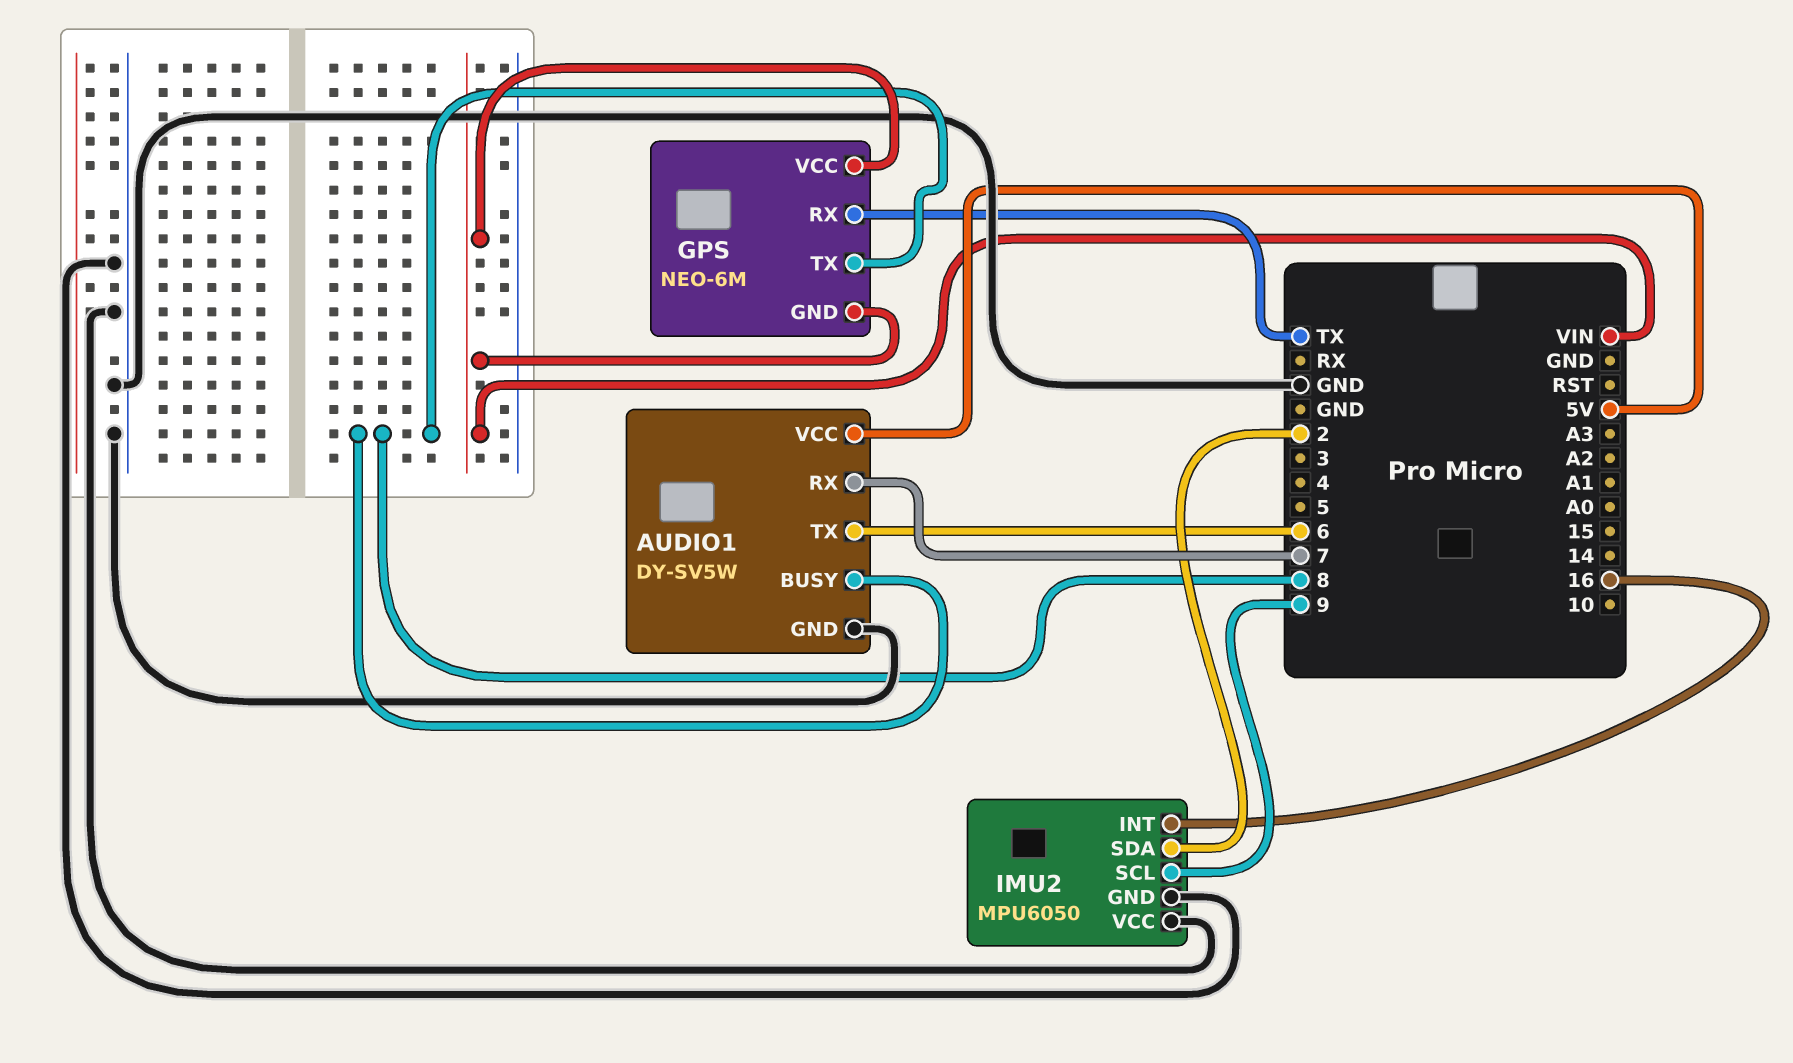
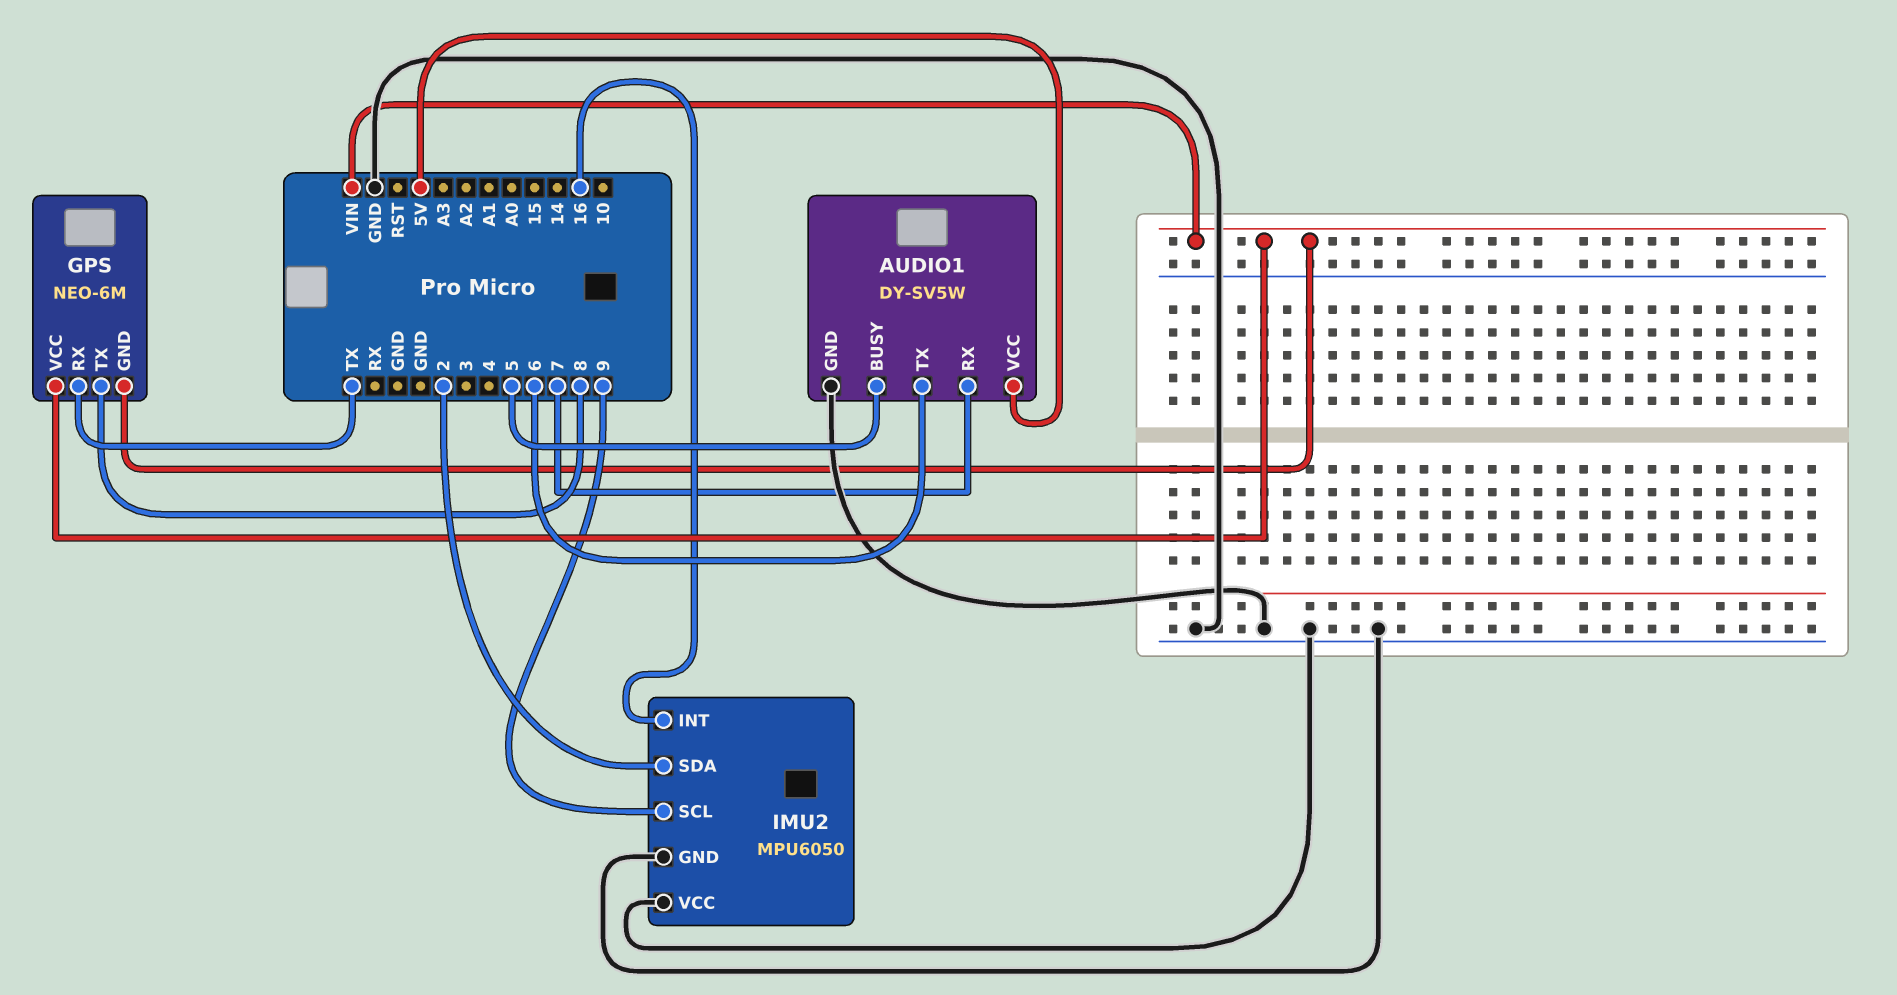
AUDIO1 pin BUSY: 8 -> 5

